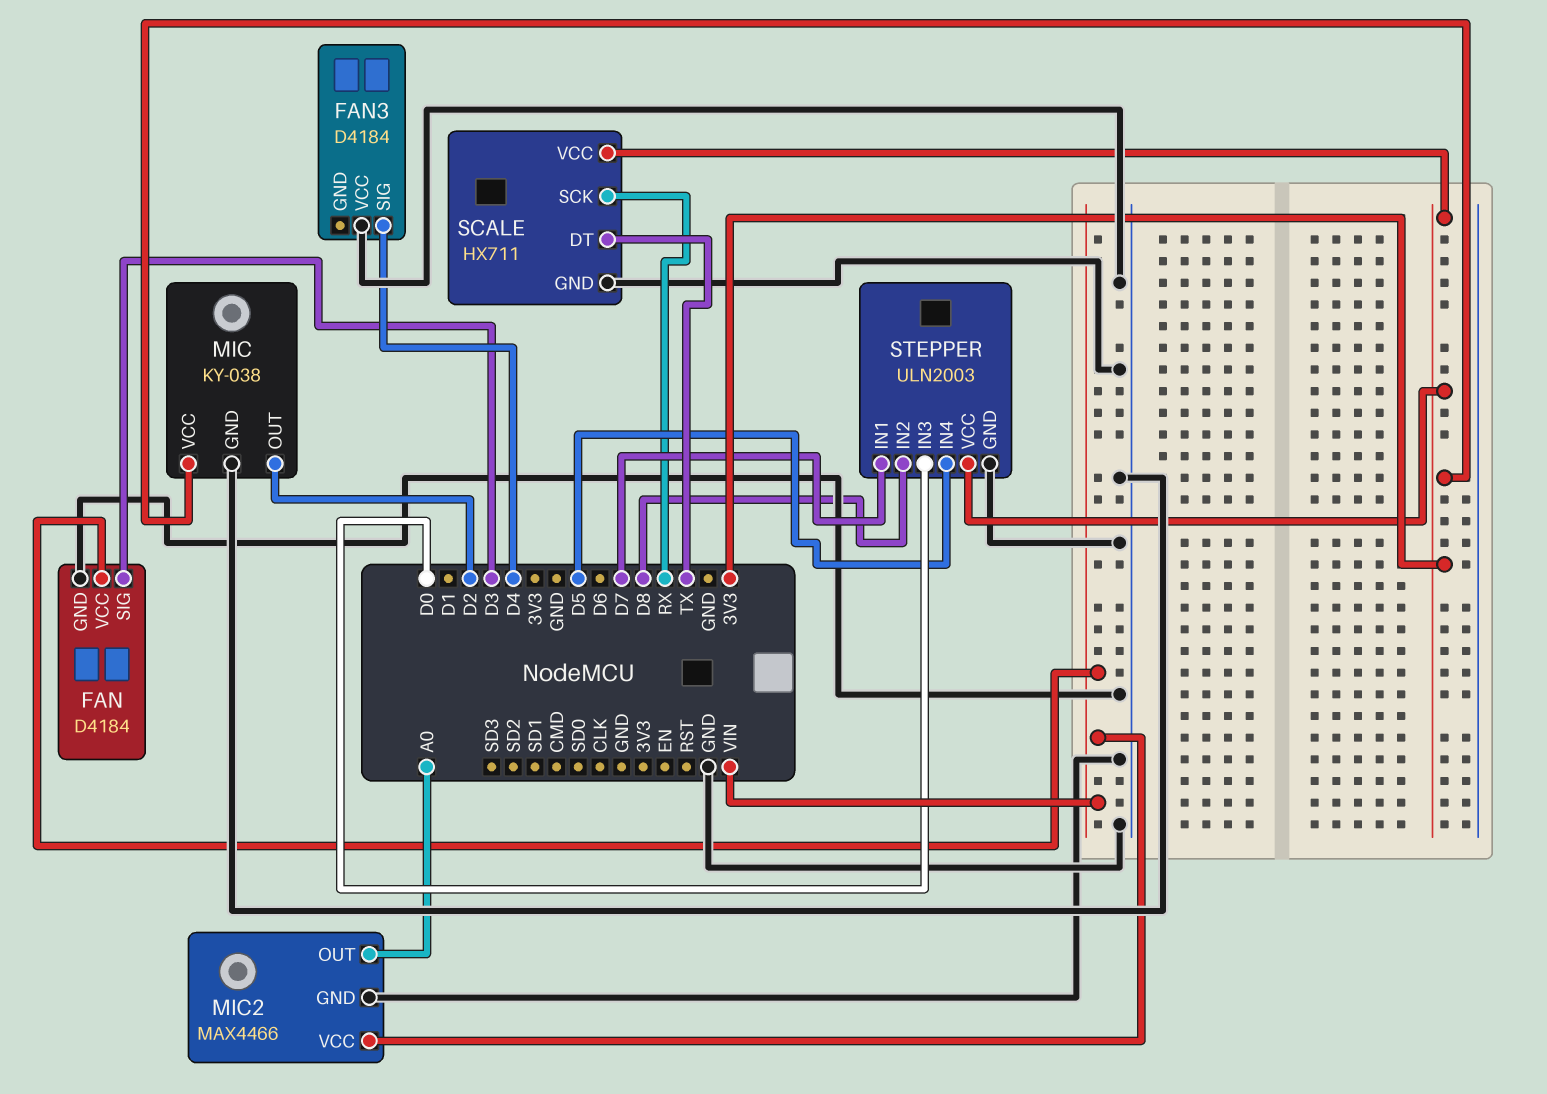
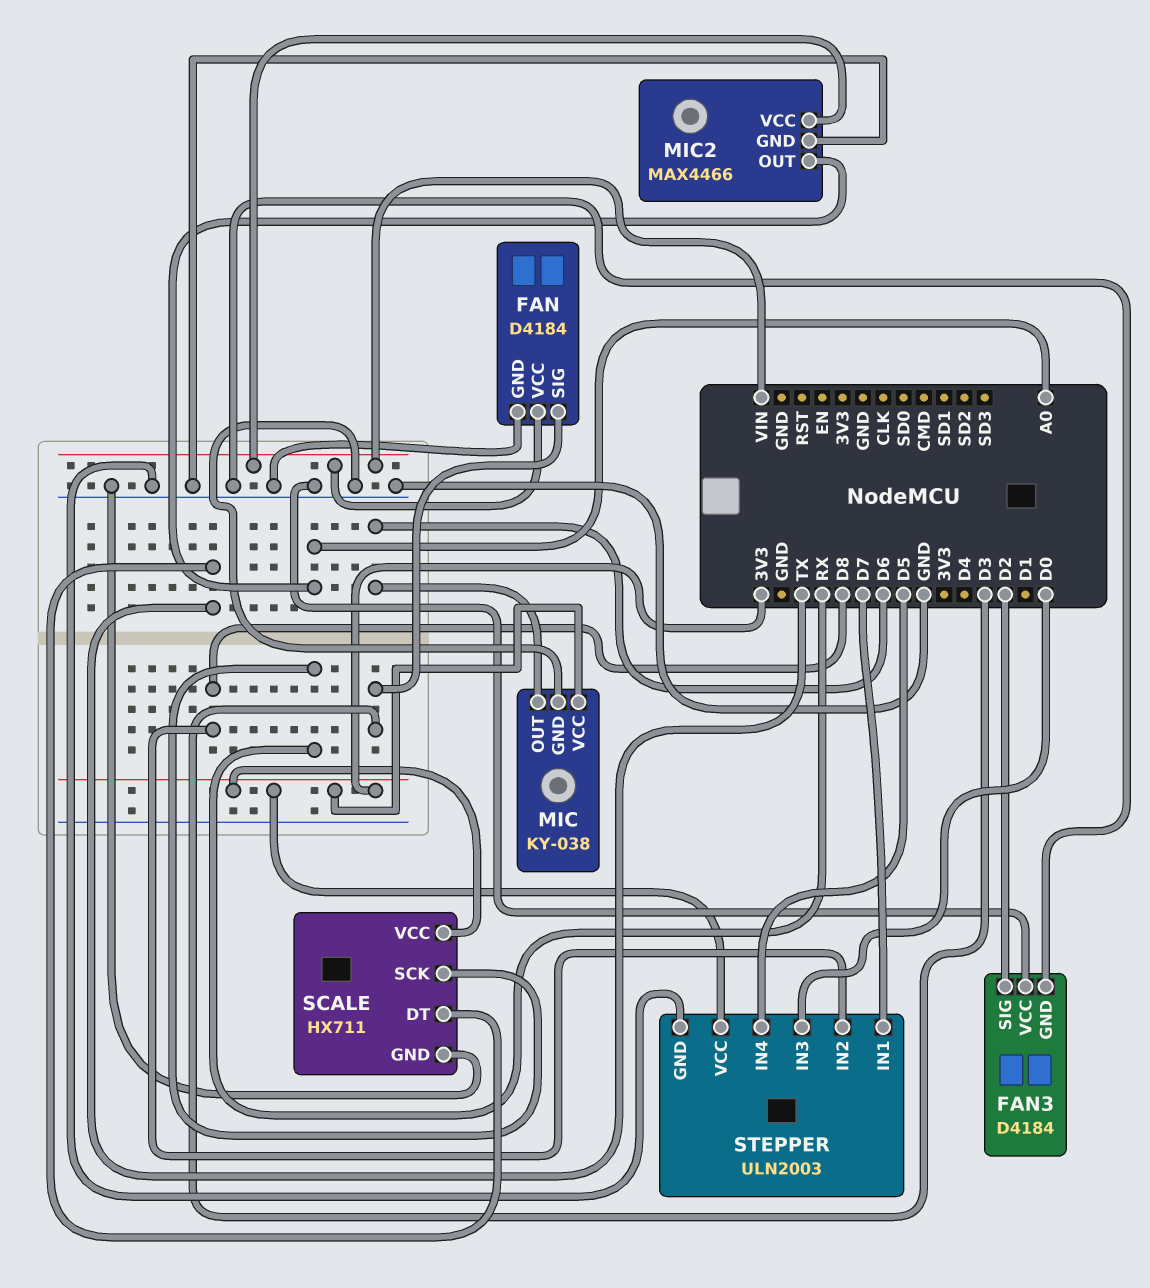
FAN3 pin GND: none -> GND
FAN3 pin SIG: D4 -> D2
MIC pin OUT: D2 -> D6

